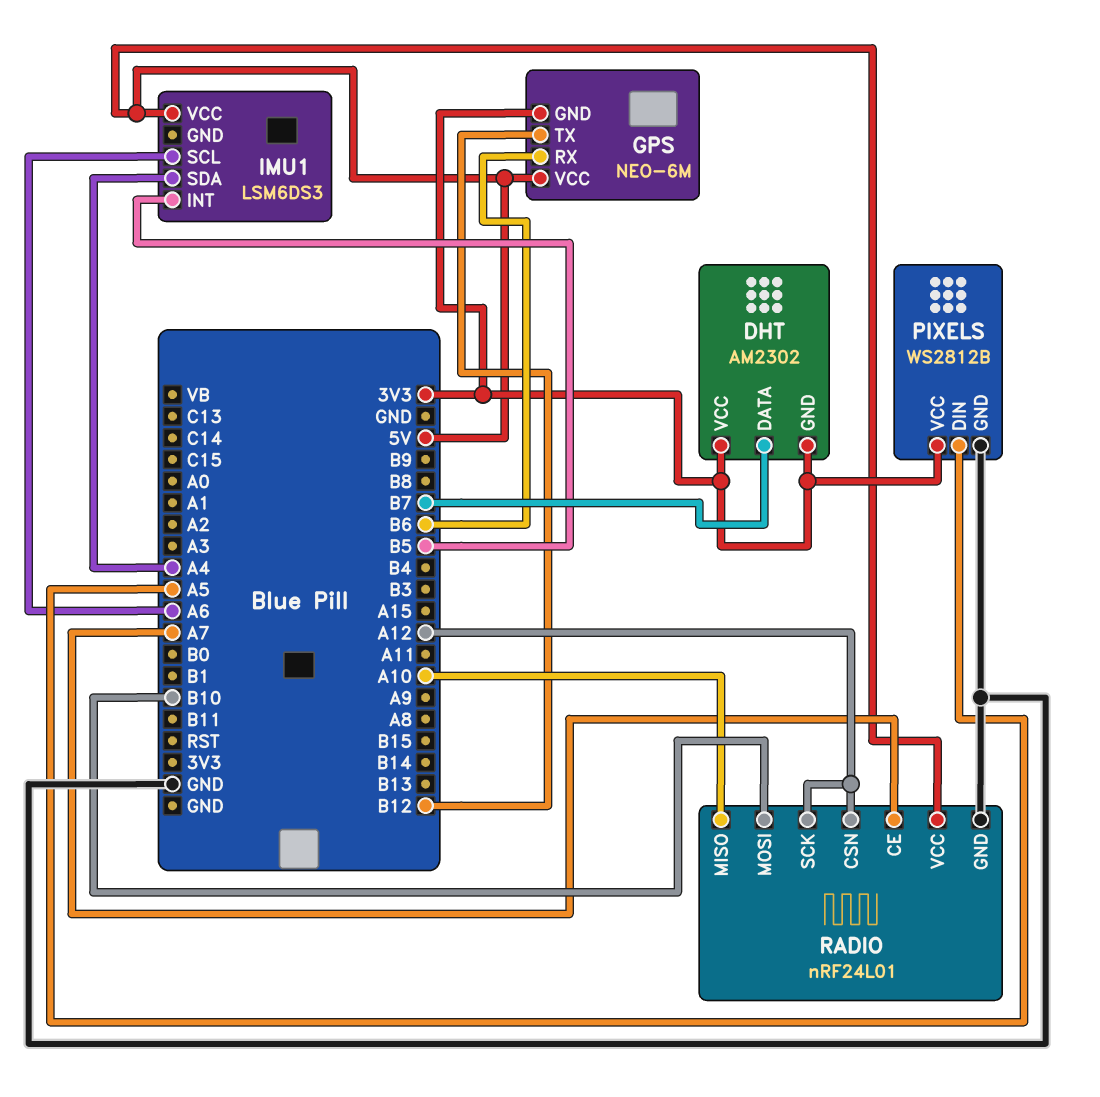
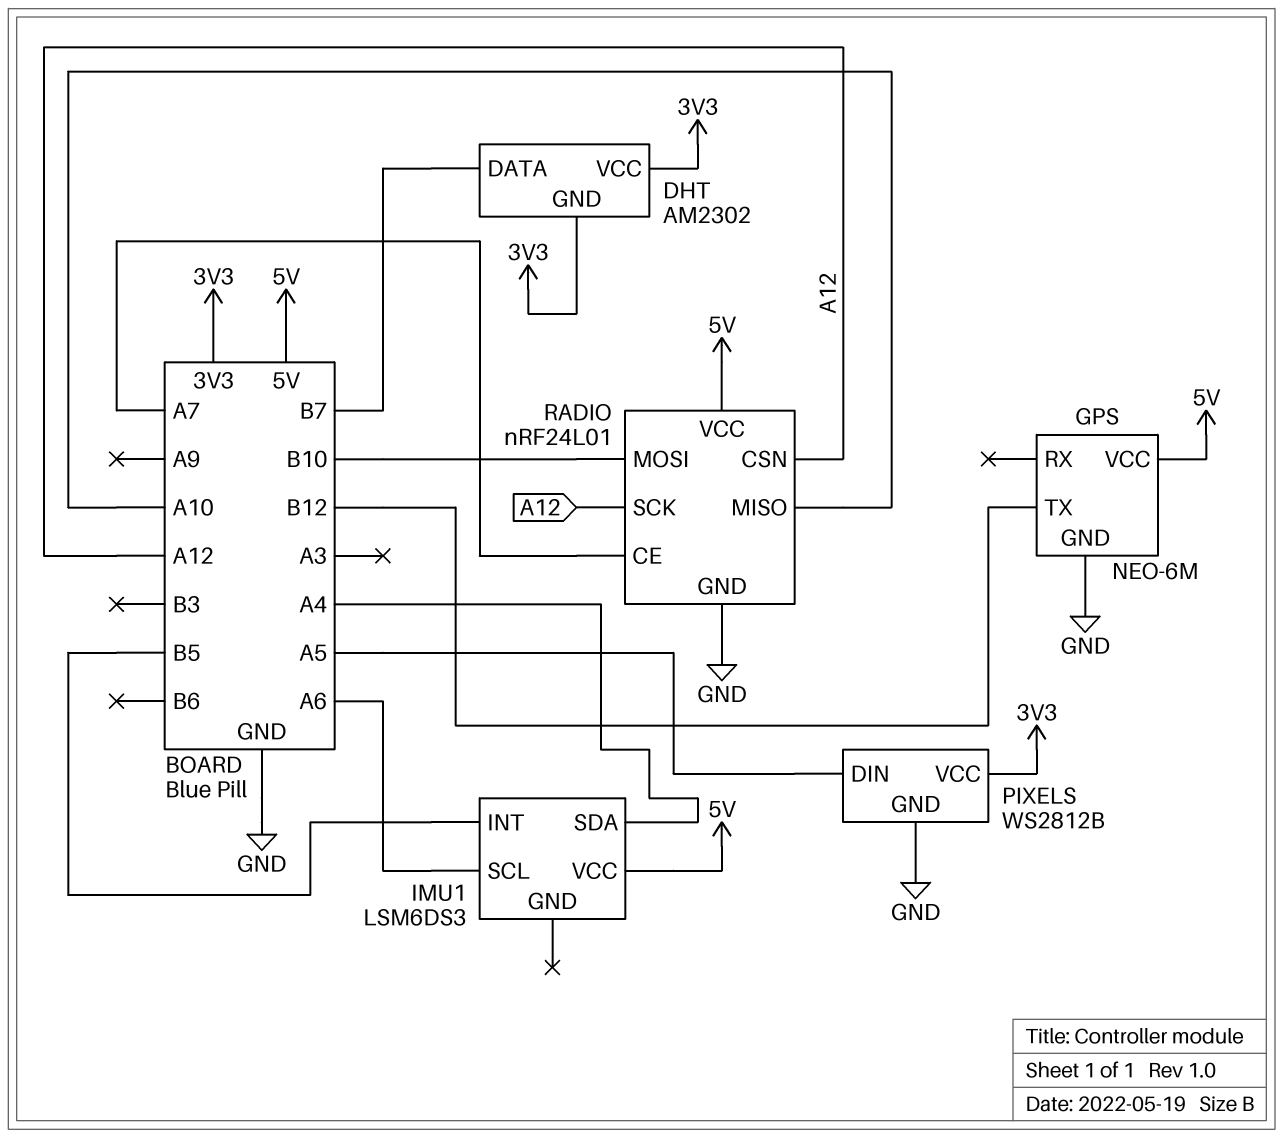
GPS pin GND: 3V3 -> GND
GPS pin RX: B6 -> none

